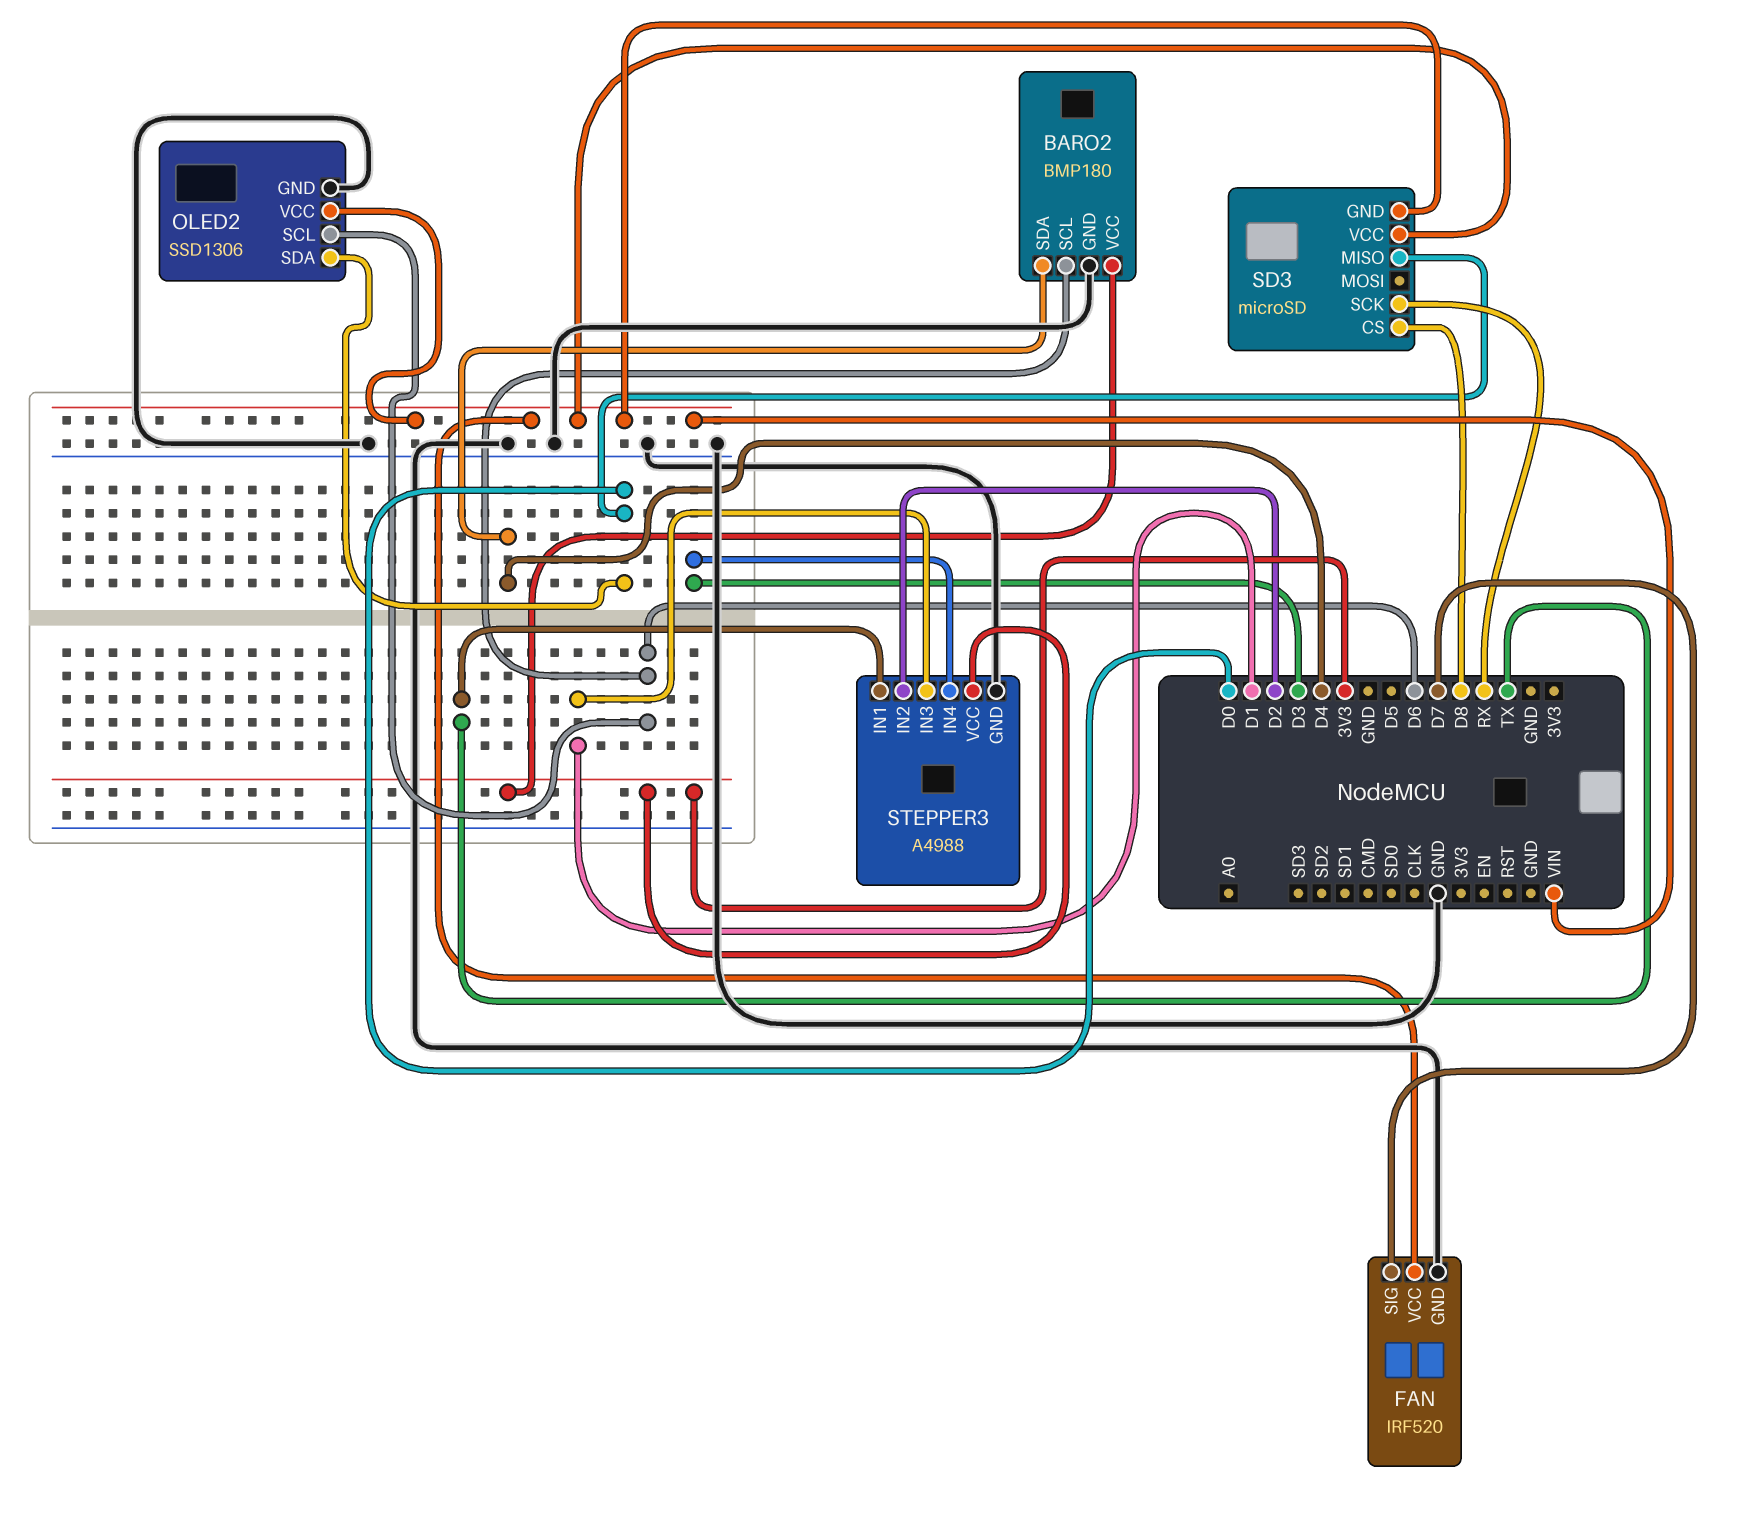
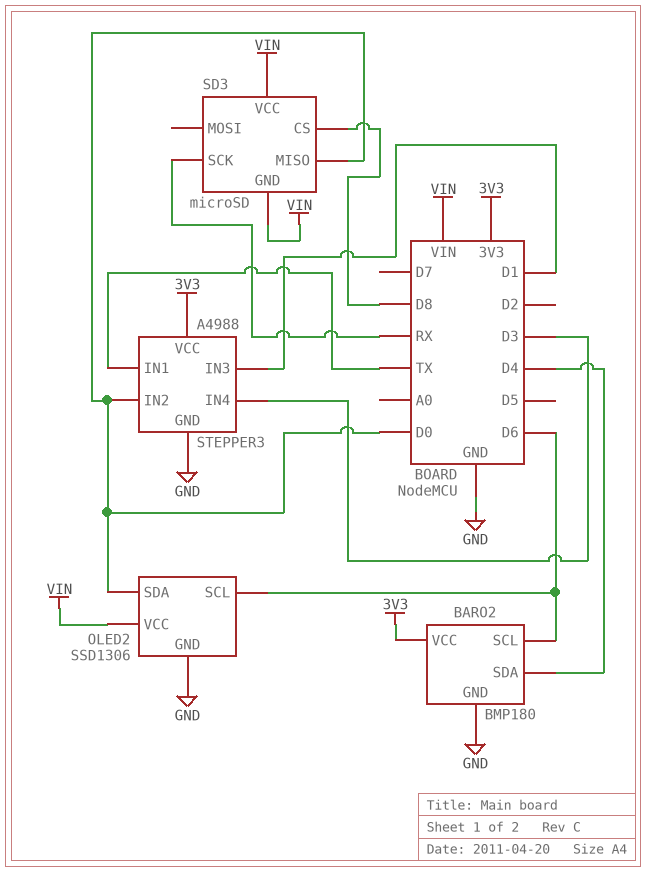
FAN: IRF520 -> none
FAN pin GND: GND -> none
FAN pin SIG: D7 -> none
FAN pin VCC: VIN -> none
STEPPER3 pin IN2: D2 -> D0

